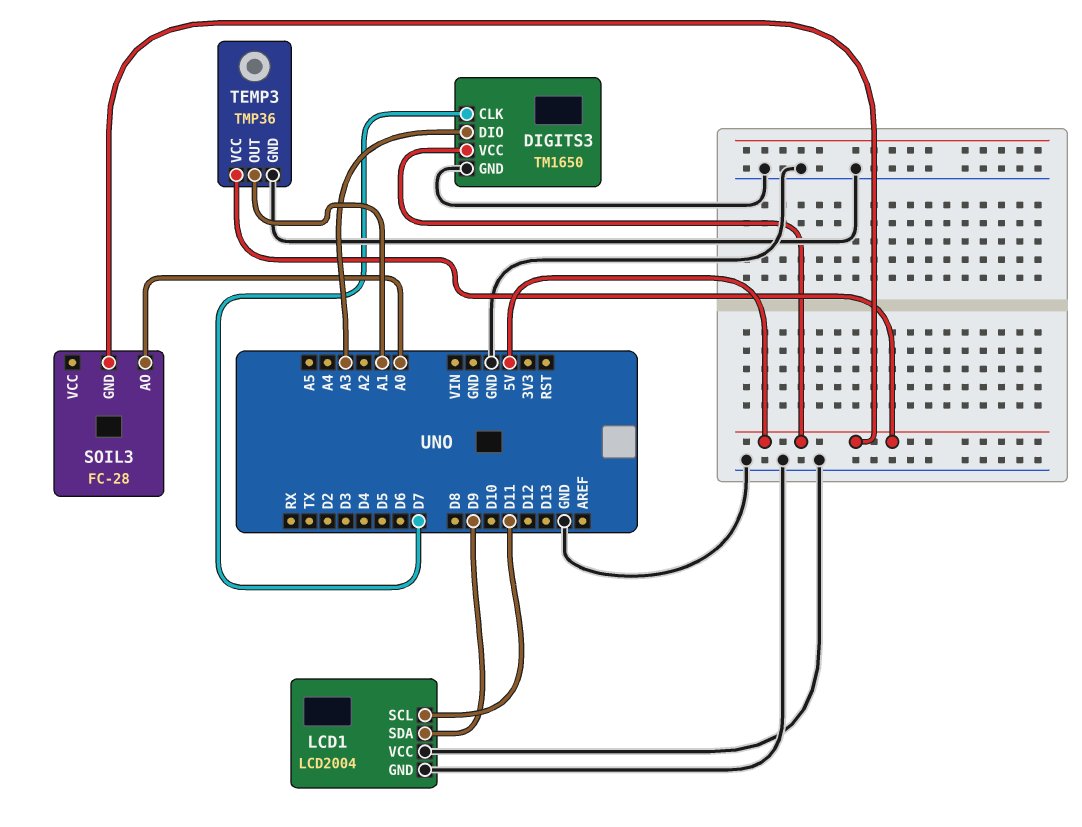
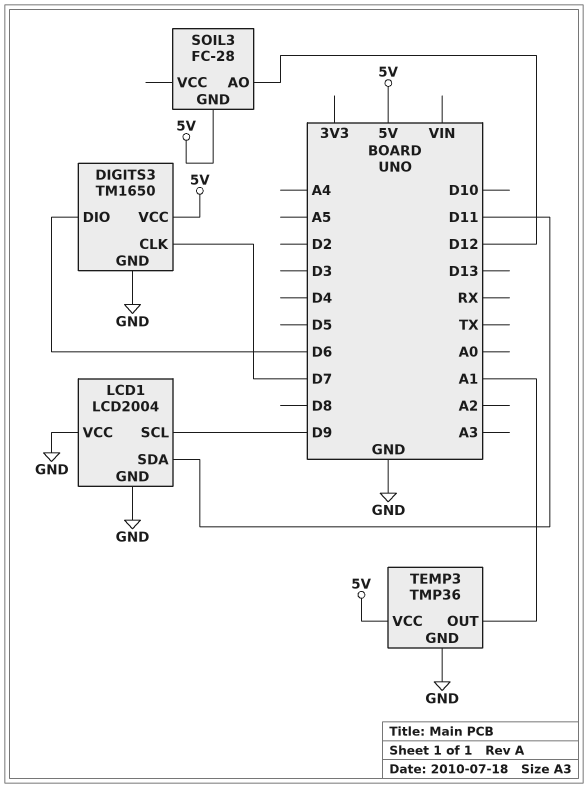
DIGITS3 pin DIO: A3 -> D6
LCD1 pin SCL: D11 -> D9
LCD1 pin SDA: D9 -> D11
SOIL3 pin AO: A0 -> D12

